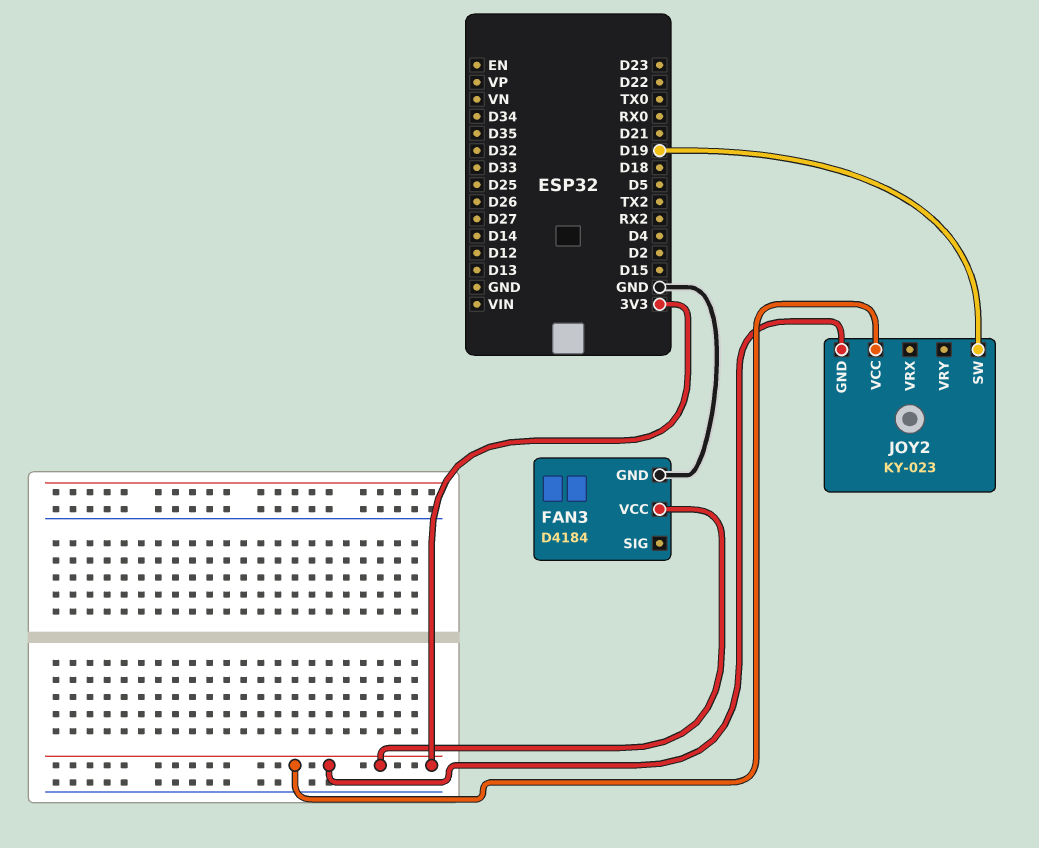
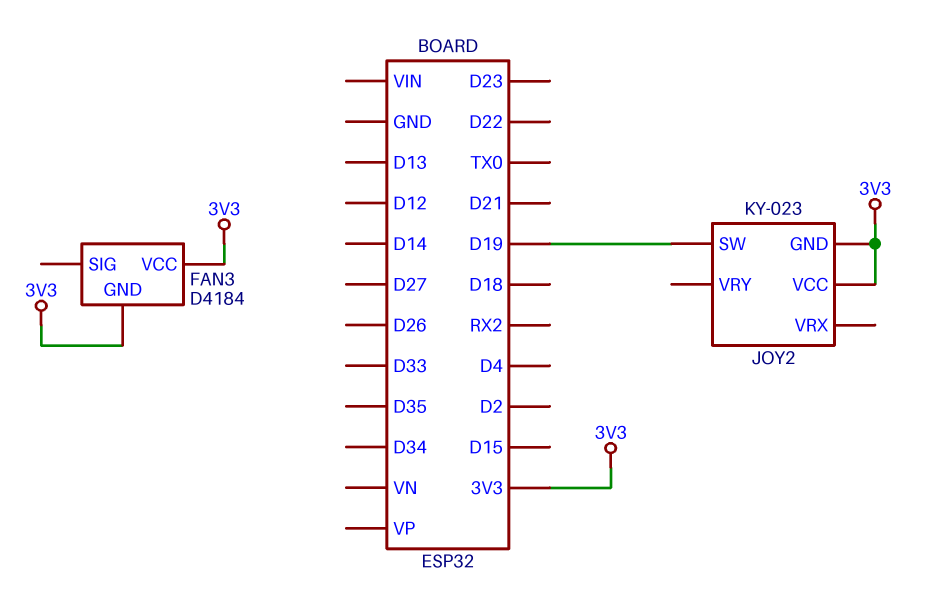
FAN3 pin GND: GND -> 3V3

